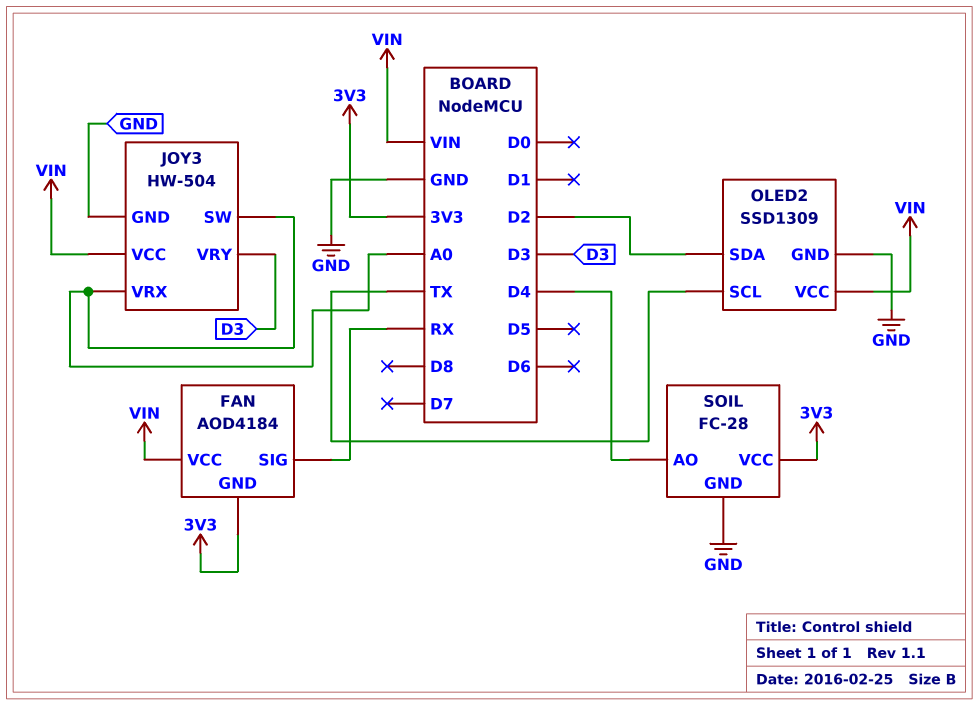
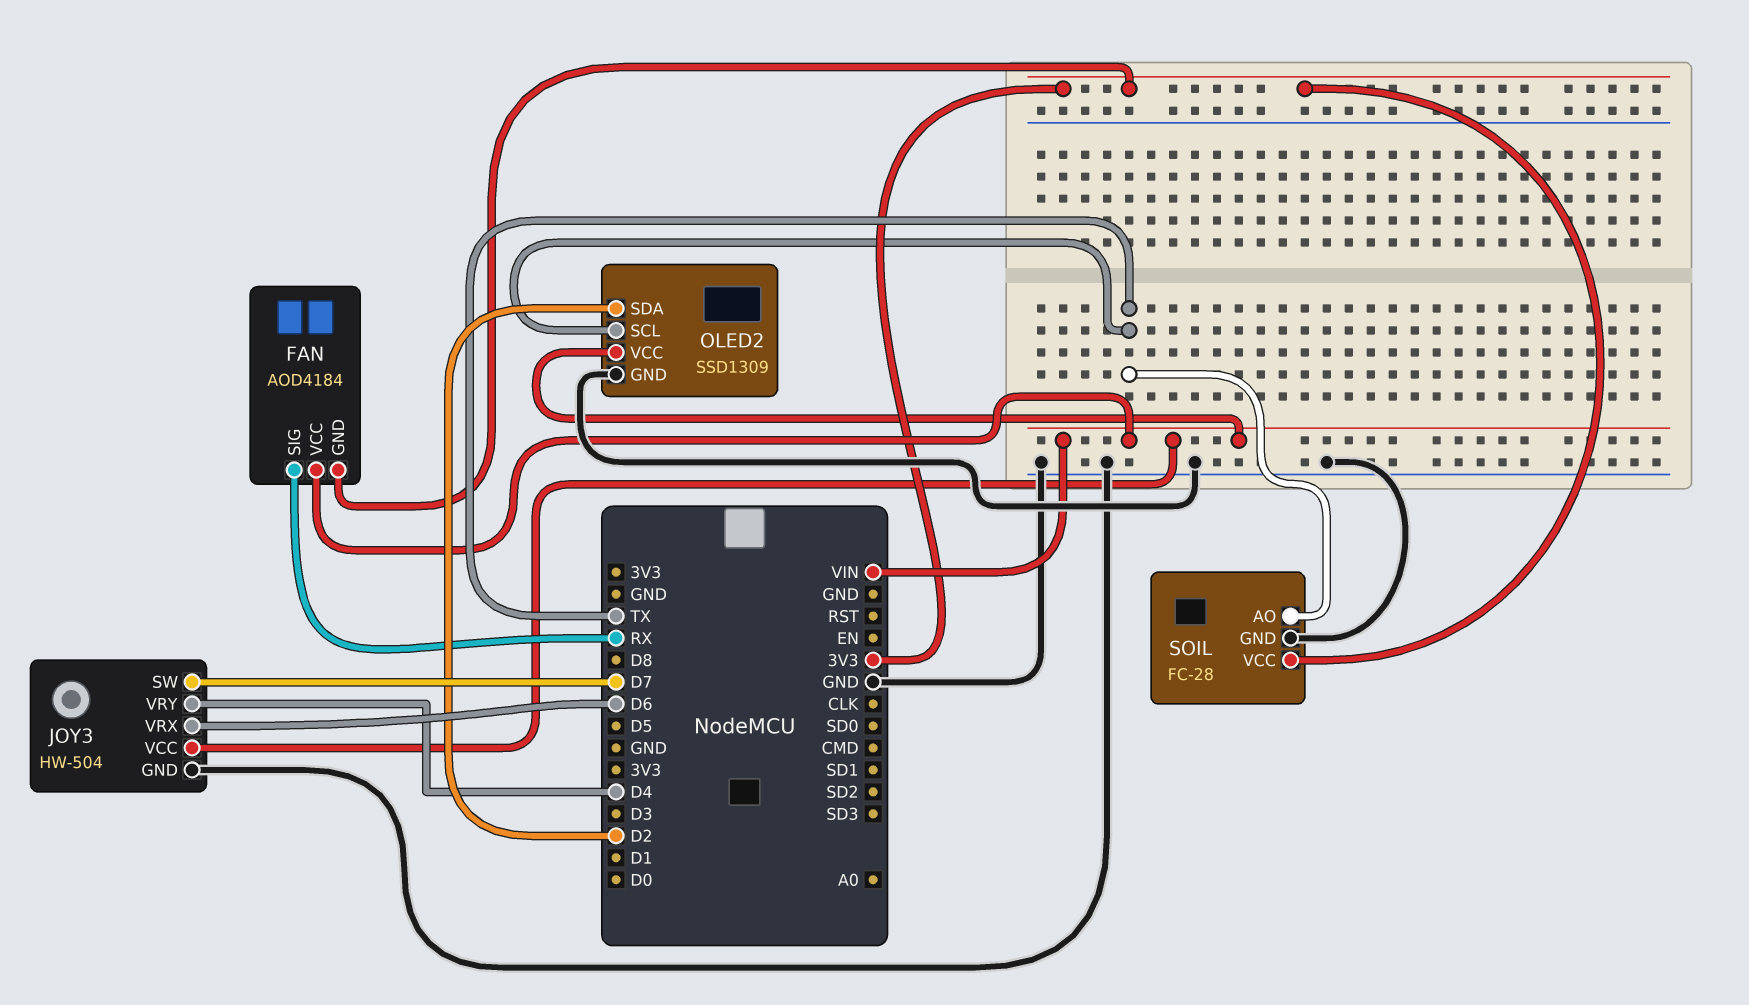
JOY3 pin SW: A0 -> D7
JOY3 pin VRX: A0 -> D6
JOY3 pin VRY: D3 -> D4
SOIL pin AO: D4 -> TX

